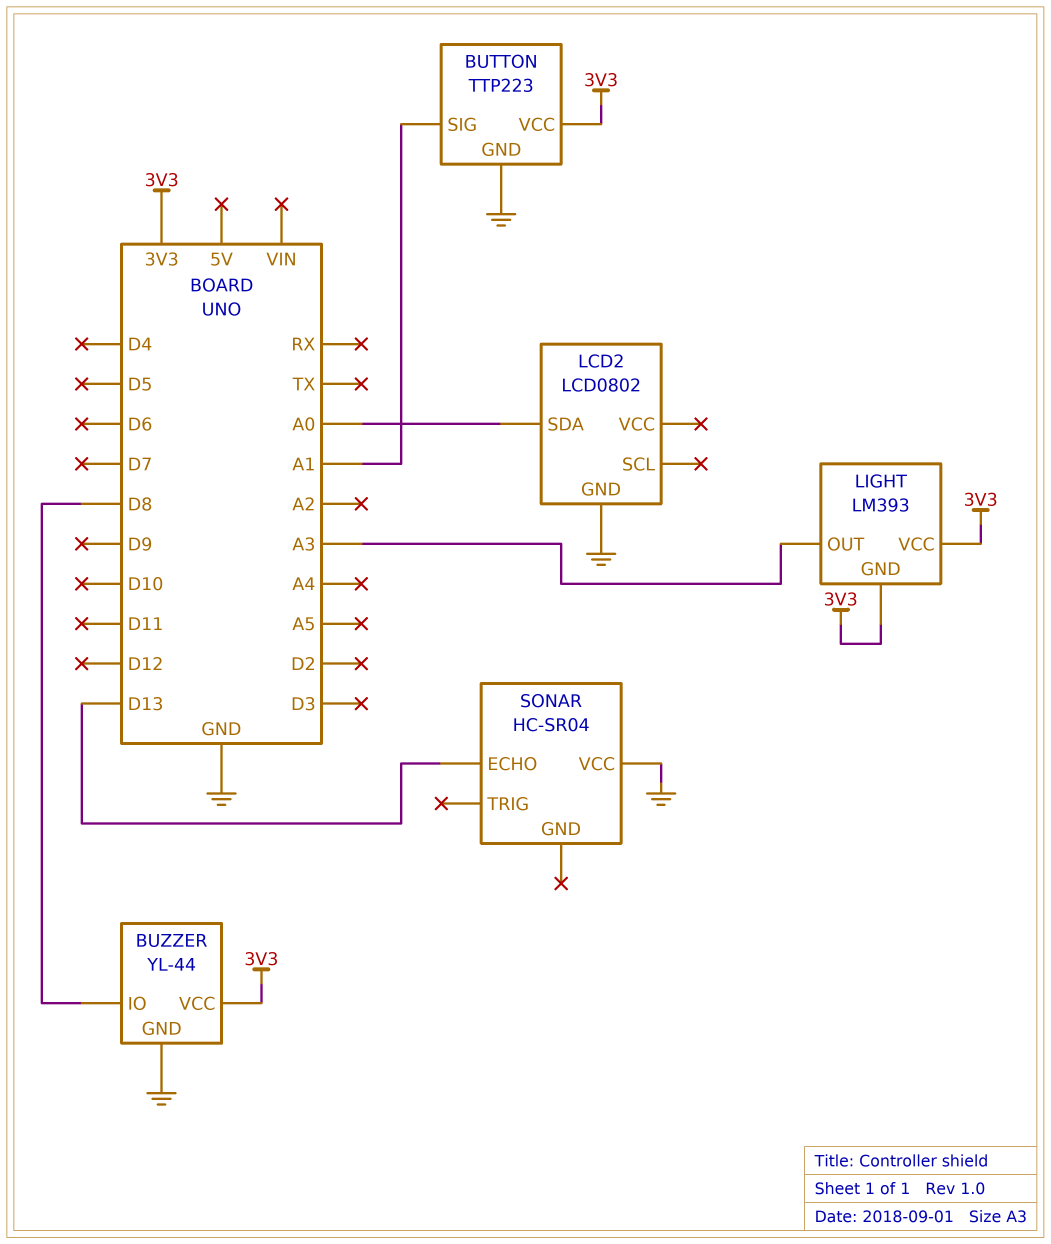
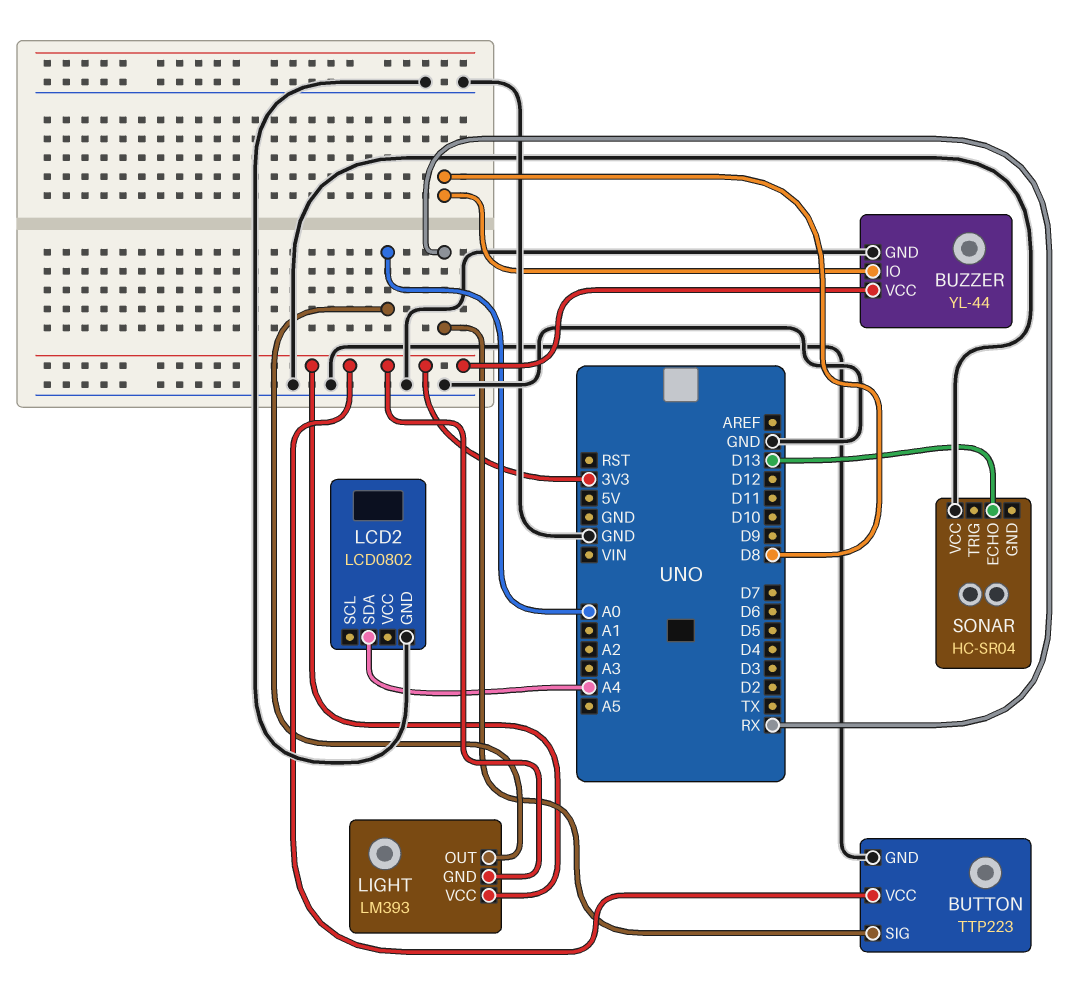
BUTTON pin SIG: A1 -> RX
LCD2 pin SDA: A0 -> A4
LIGHT pin OUT: A3 -> A0

